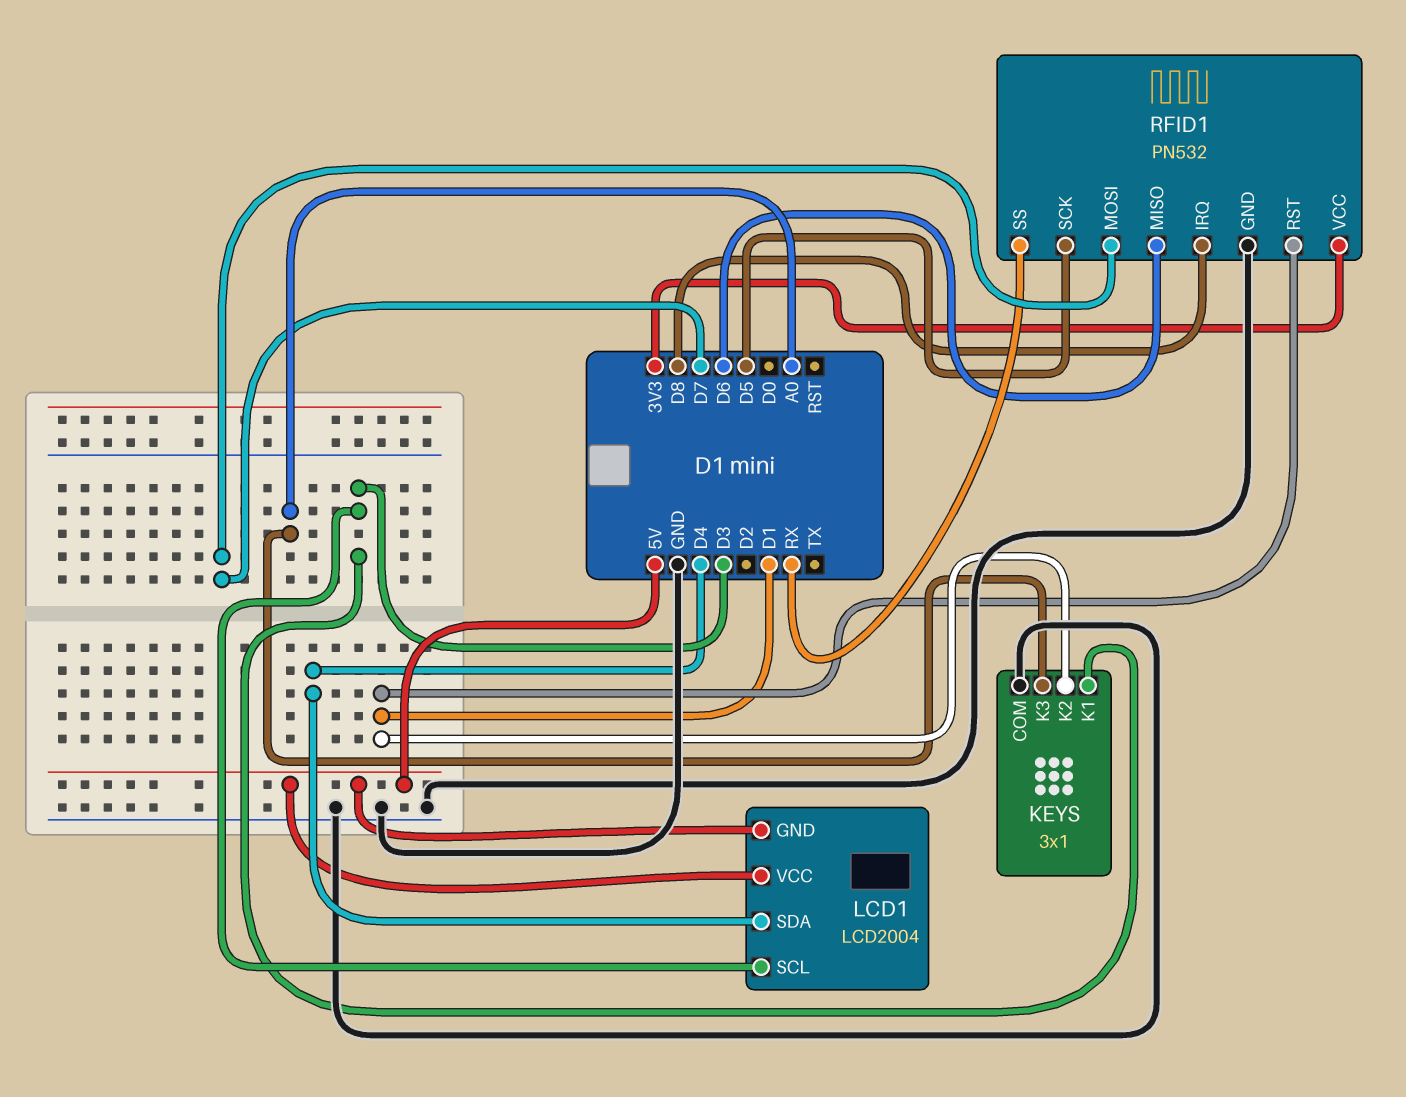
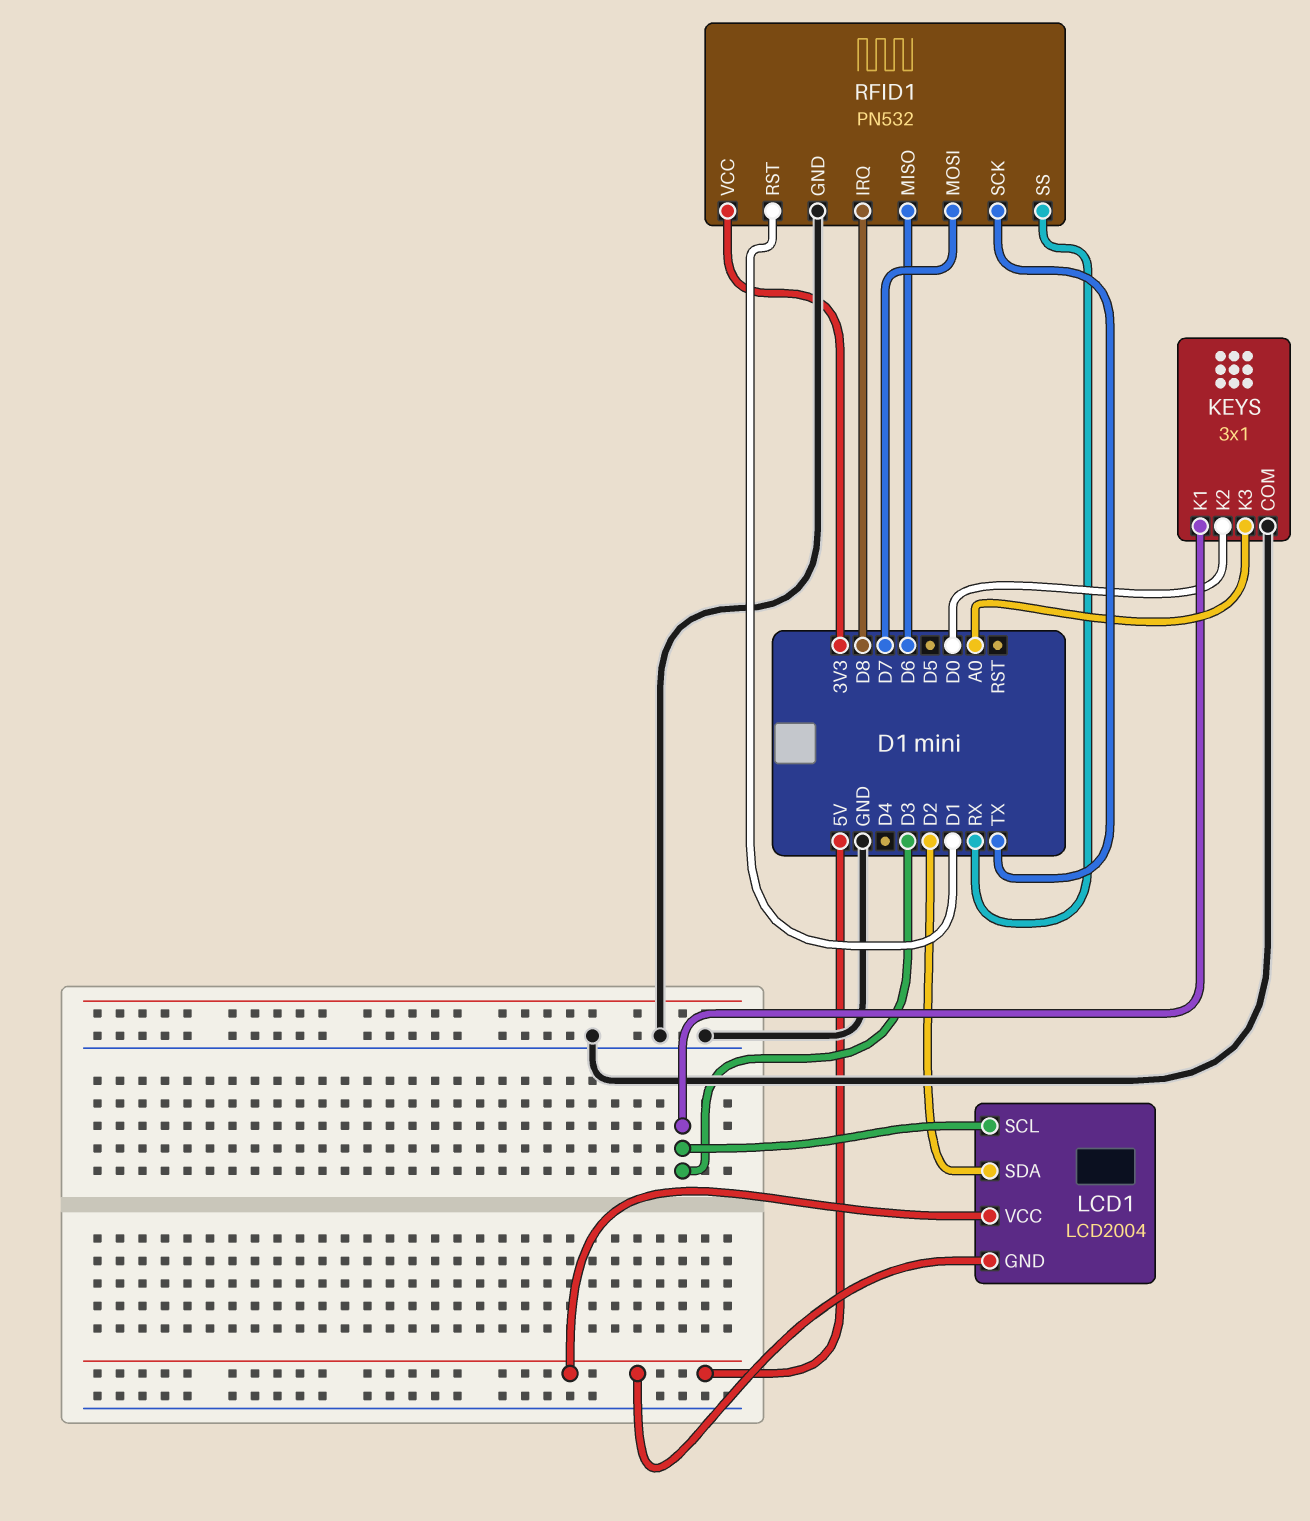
KEYS pin K2: D1 -> D0
LCD1 pin SDA: D4 -> D2
RFID1 pin SCK: D5 -> TX

